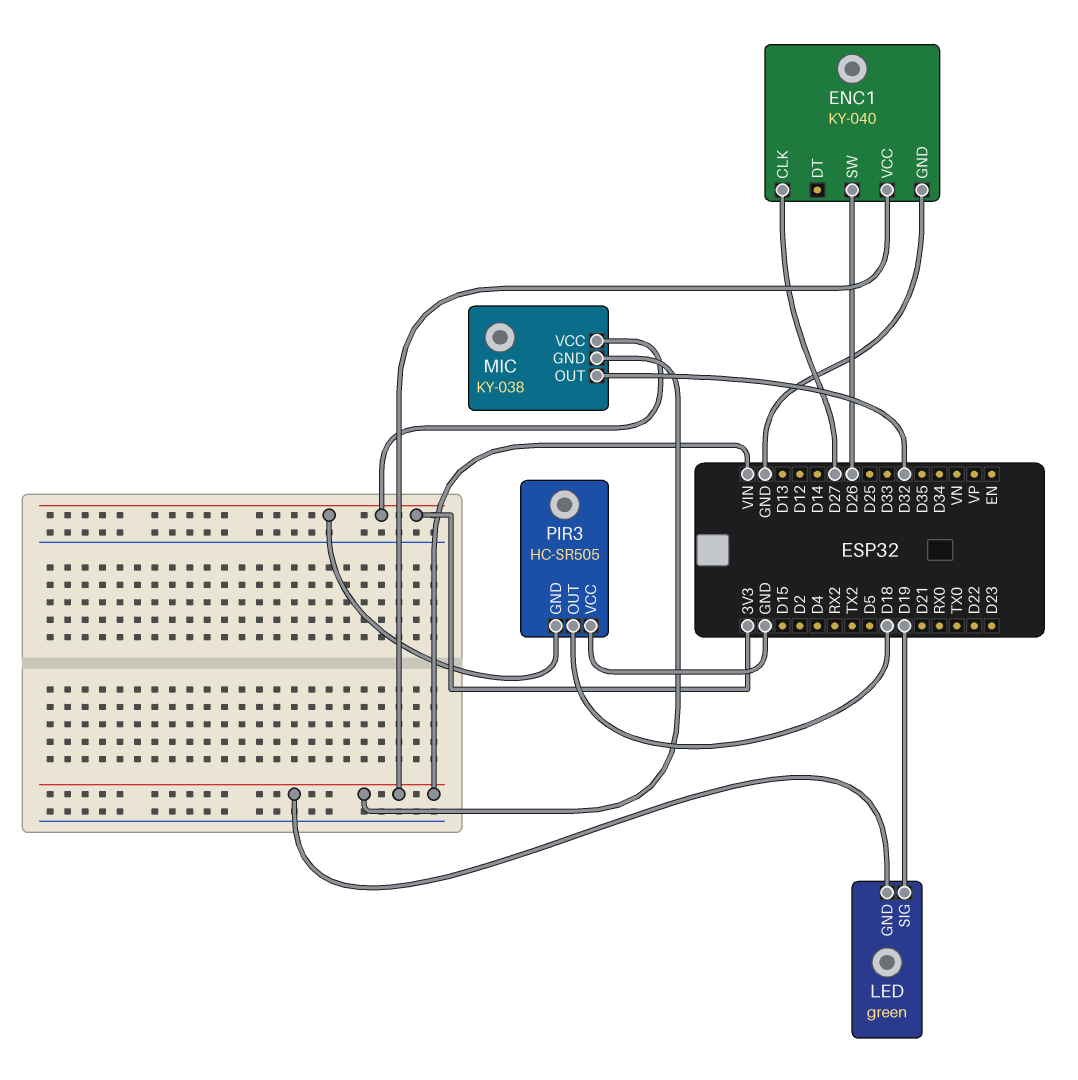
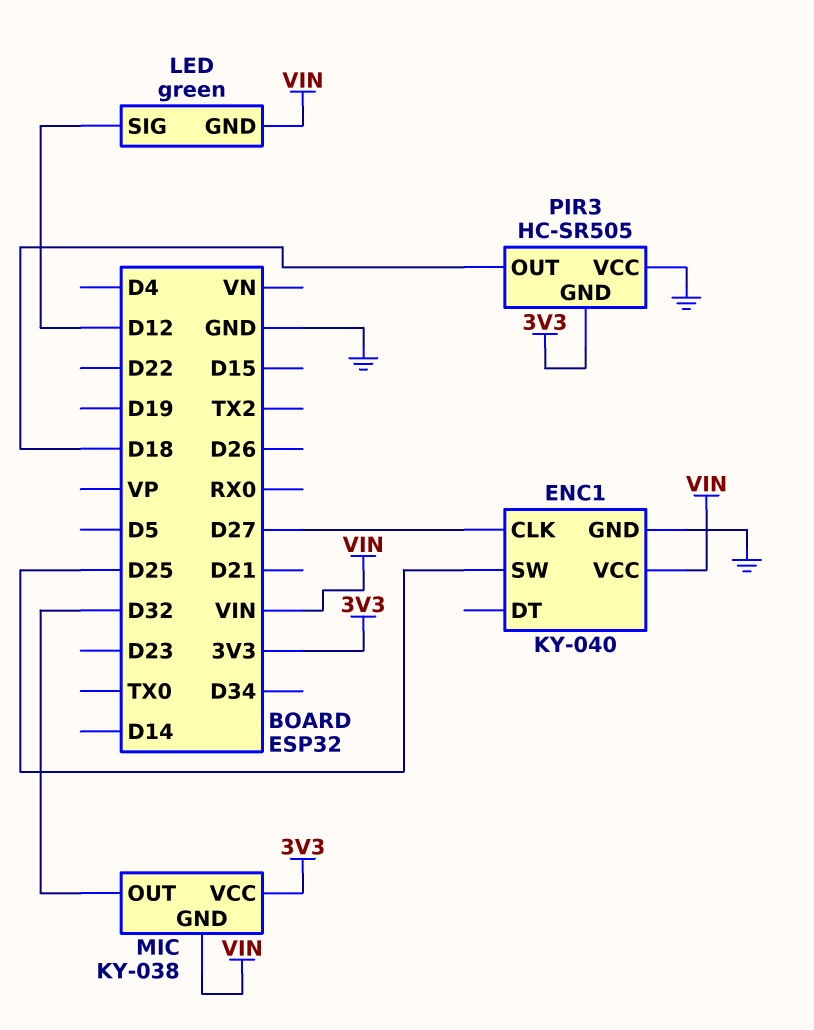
ENC1 pin SW: D26 -> D25
LED pin SIG: D19 -> D12

